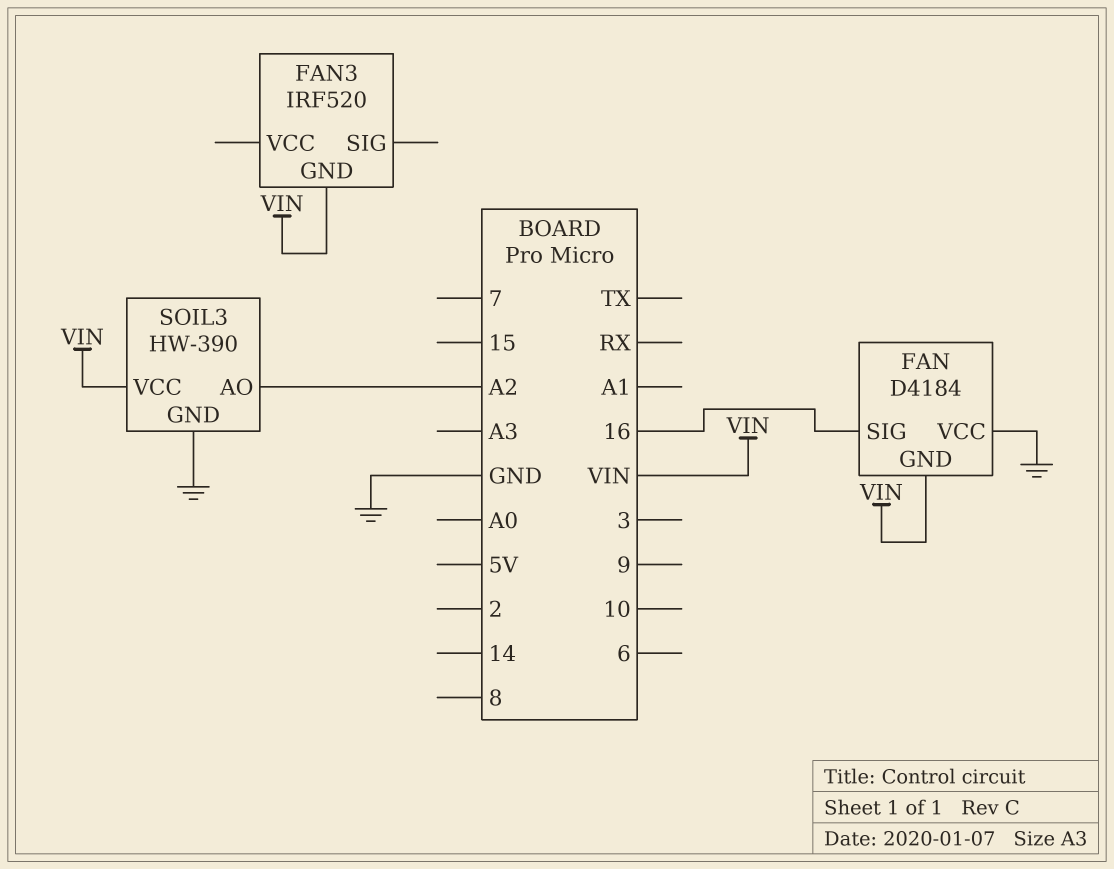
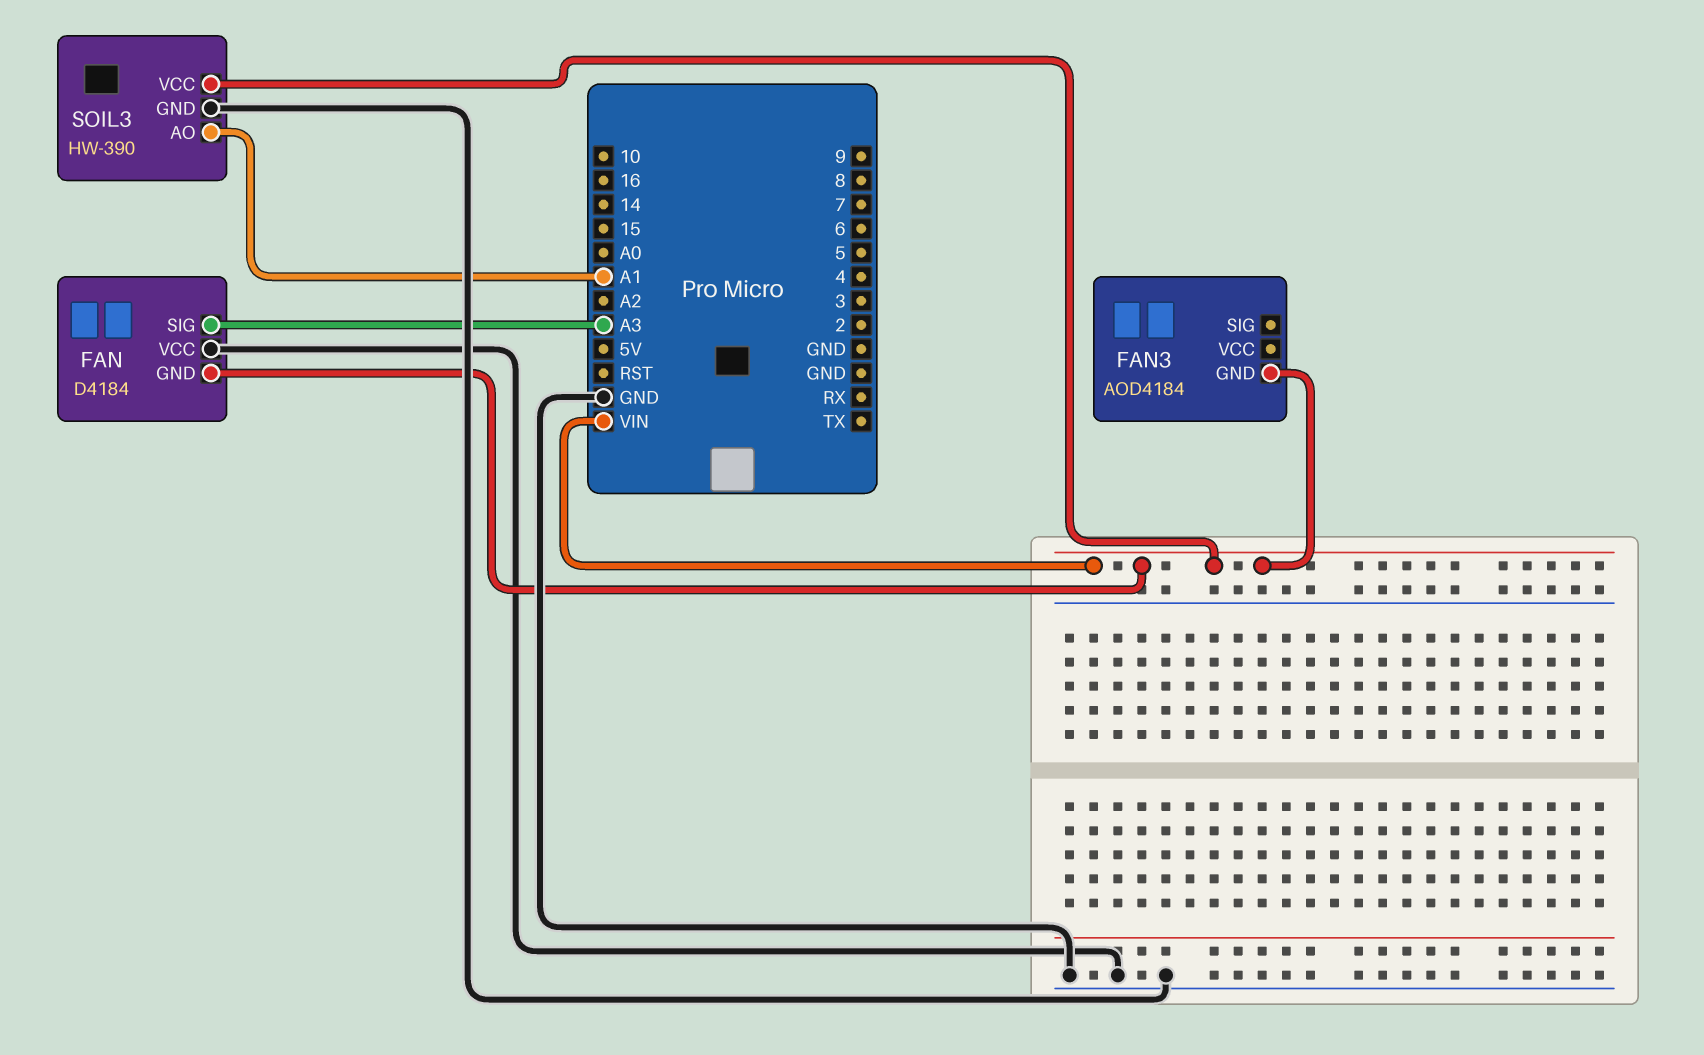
FAN pin SIG: 16 -> A3
FAN3: IRF520 -> AOD4184
SOIL3 pin AO: A2 -> A1

